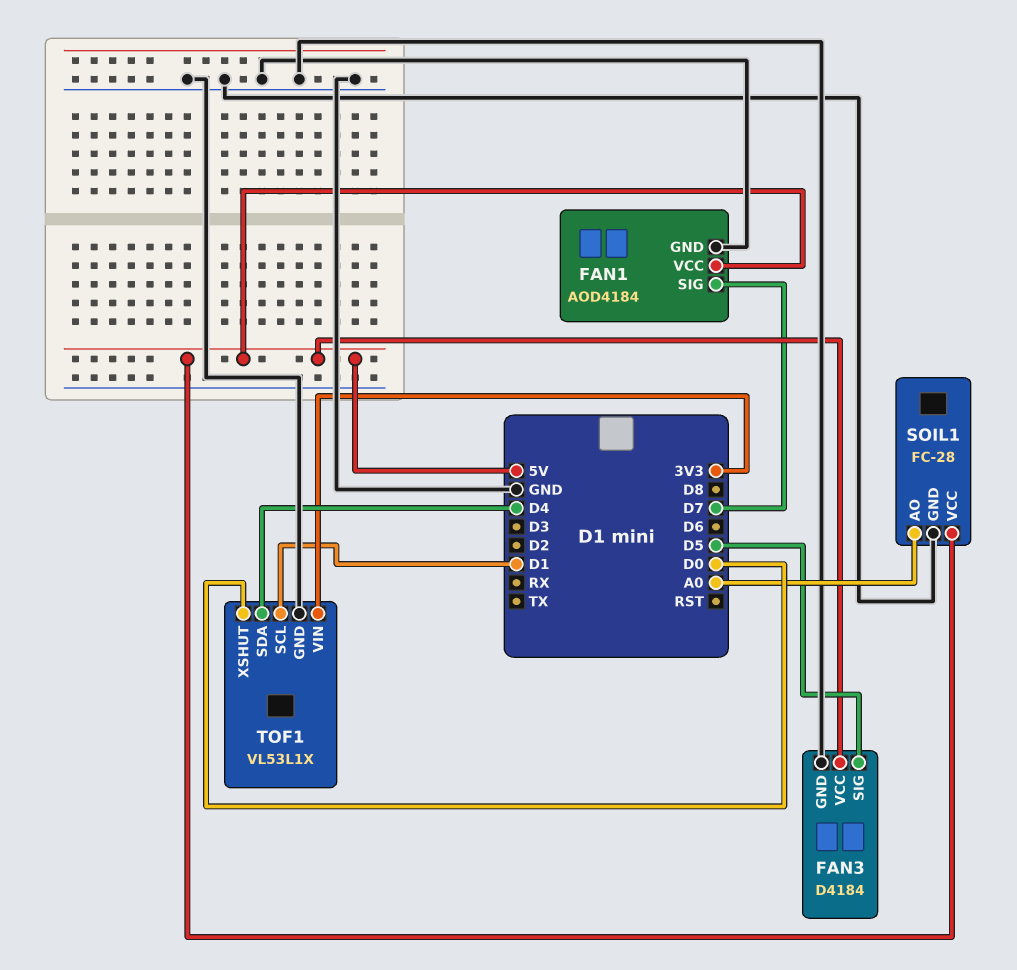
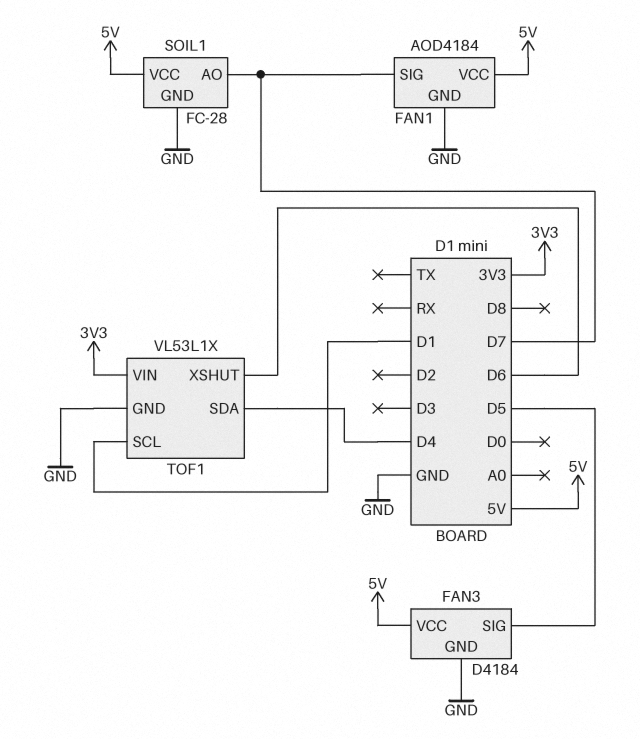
SOIL1 pin AO: A0 -> D7
TOF1 pin XSHUT: D0 -> D6

